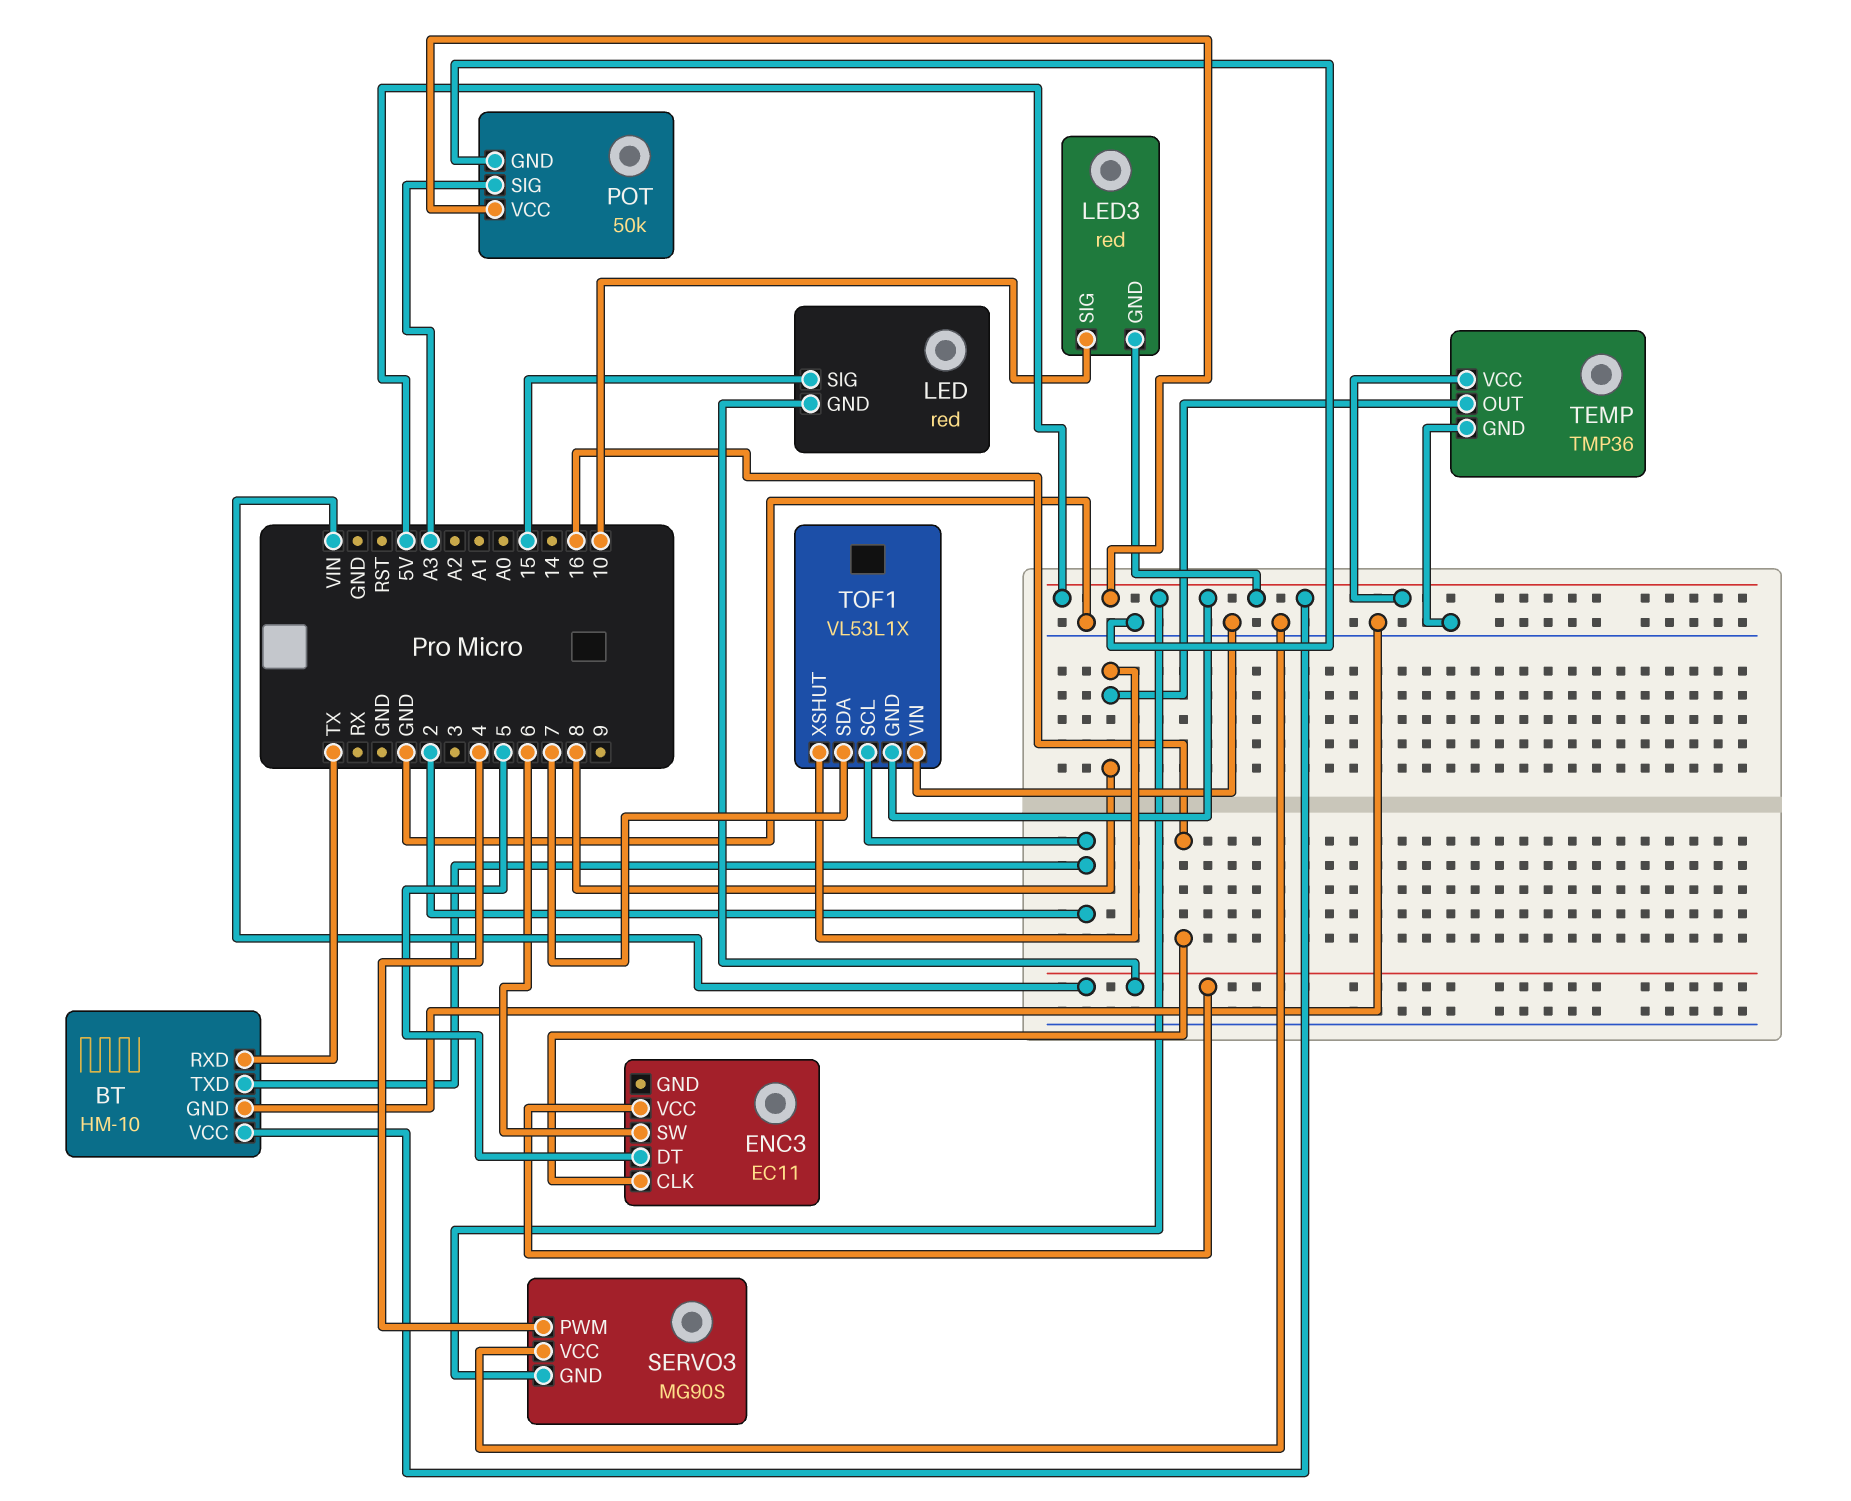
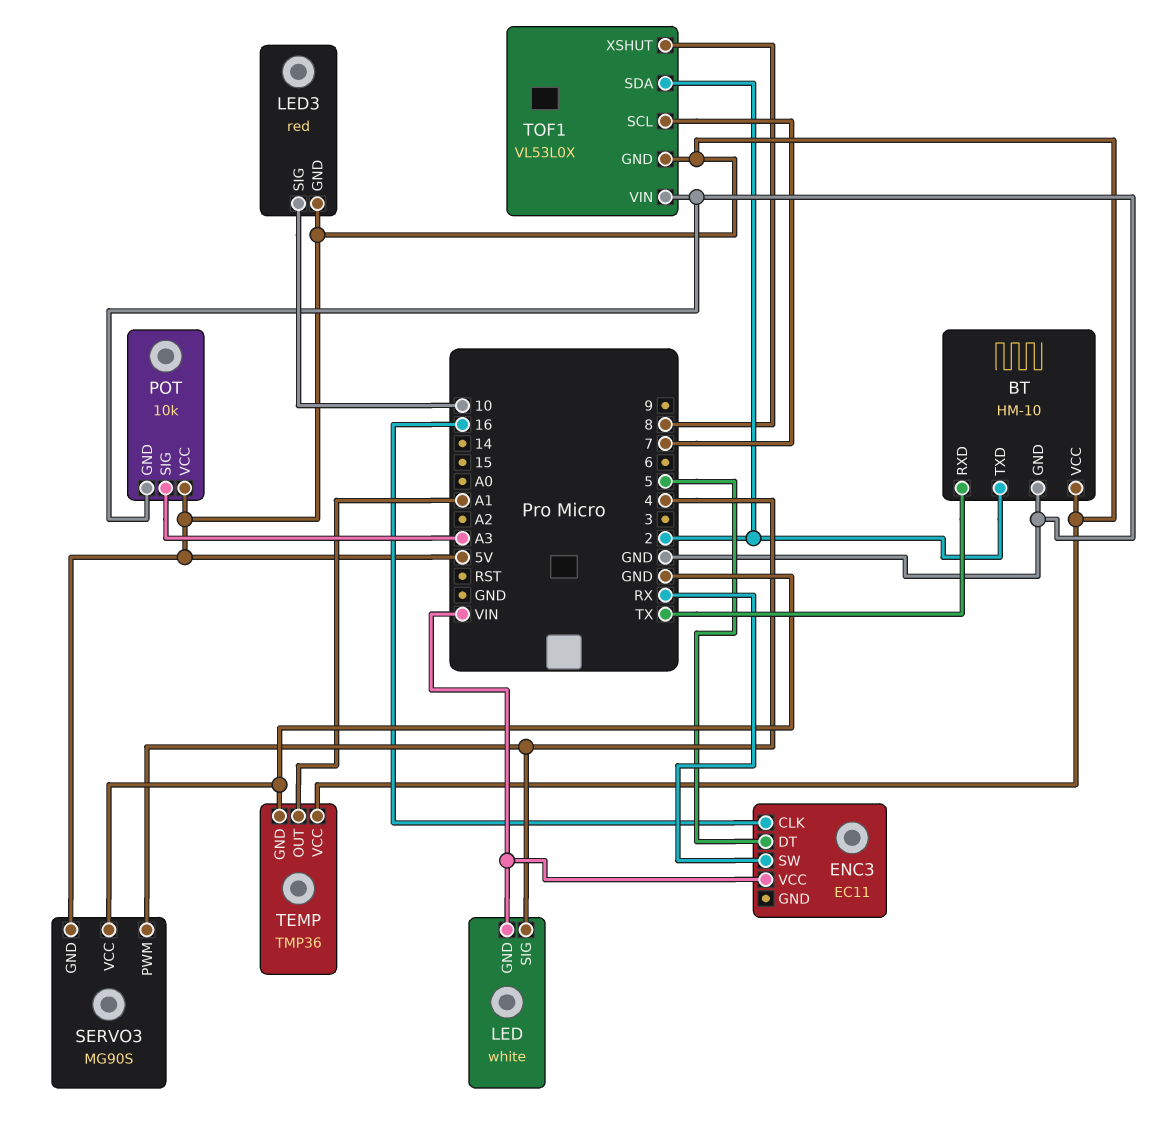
ENC3 pin SW: 6 -> RX
LED: red -> white
LED pin SIG: 15 -> 4
POT: 50k -> 10k
TEMP pin OUT: 8 -> A1
TOF1: VL53L1X -> VL53L0X
TOF1 pin SCL: 2 -> 7
TOF1 pin SDA: 7 -> 2

